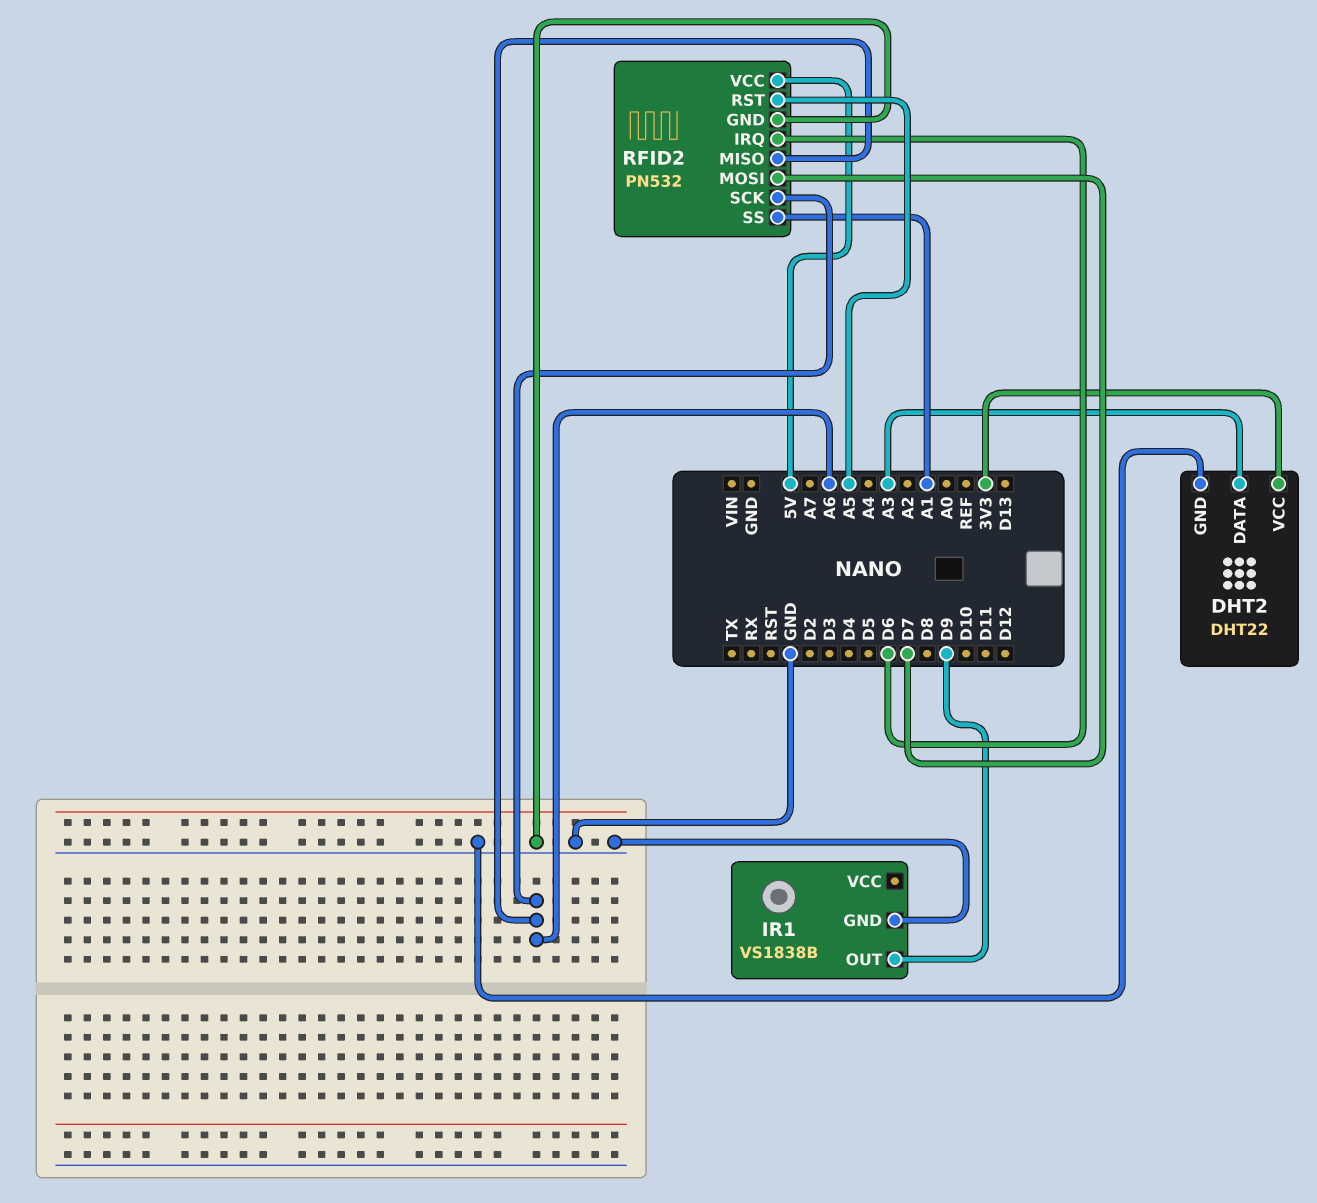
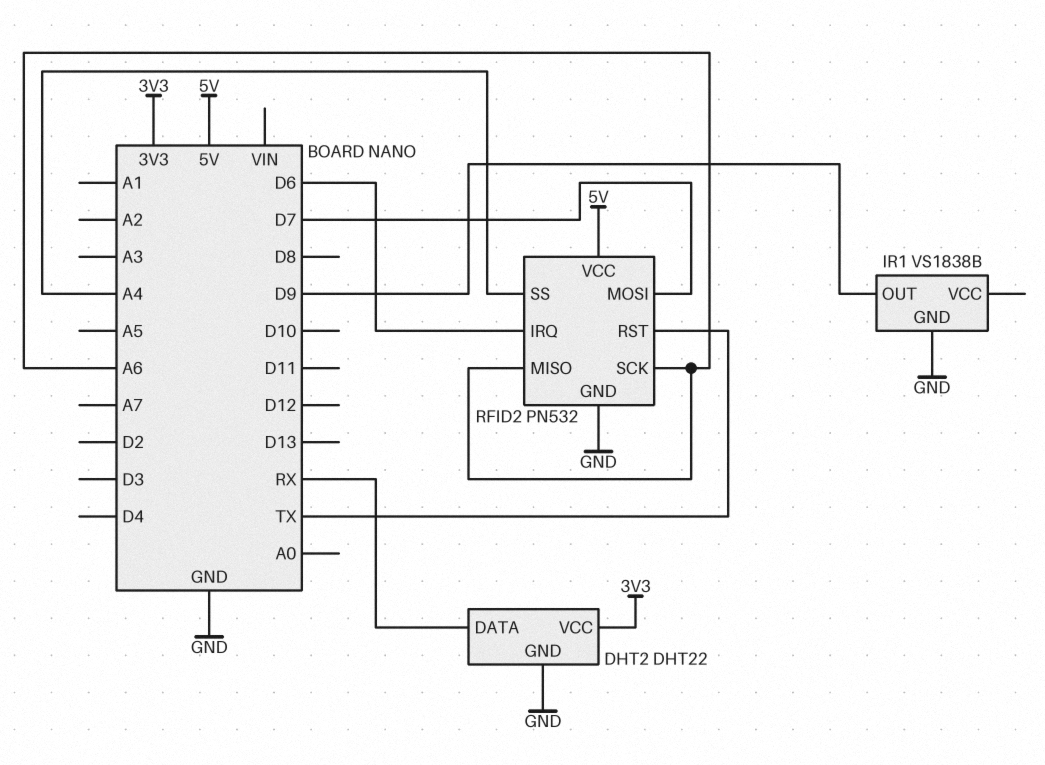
DHT2 pin DATA: A3 -> RX
RFID2 pin RST: A5 -> TX
RFID2 pin SS: A1 -> A4

